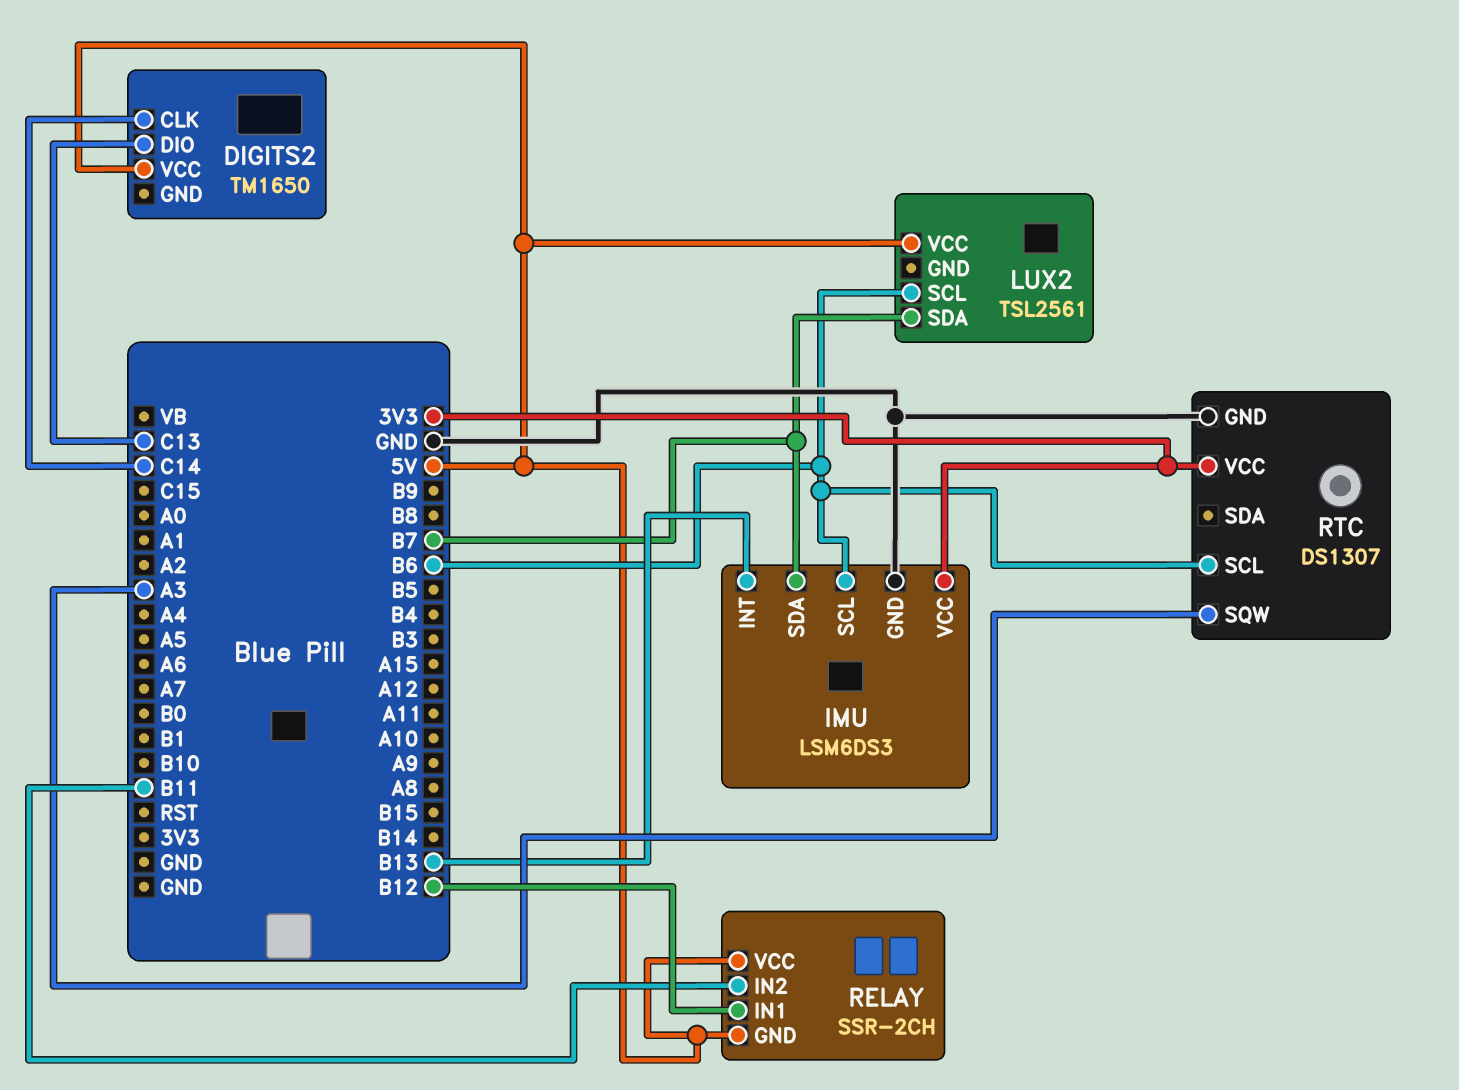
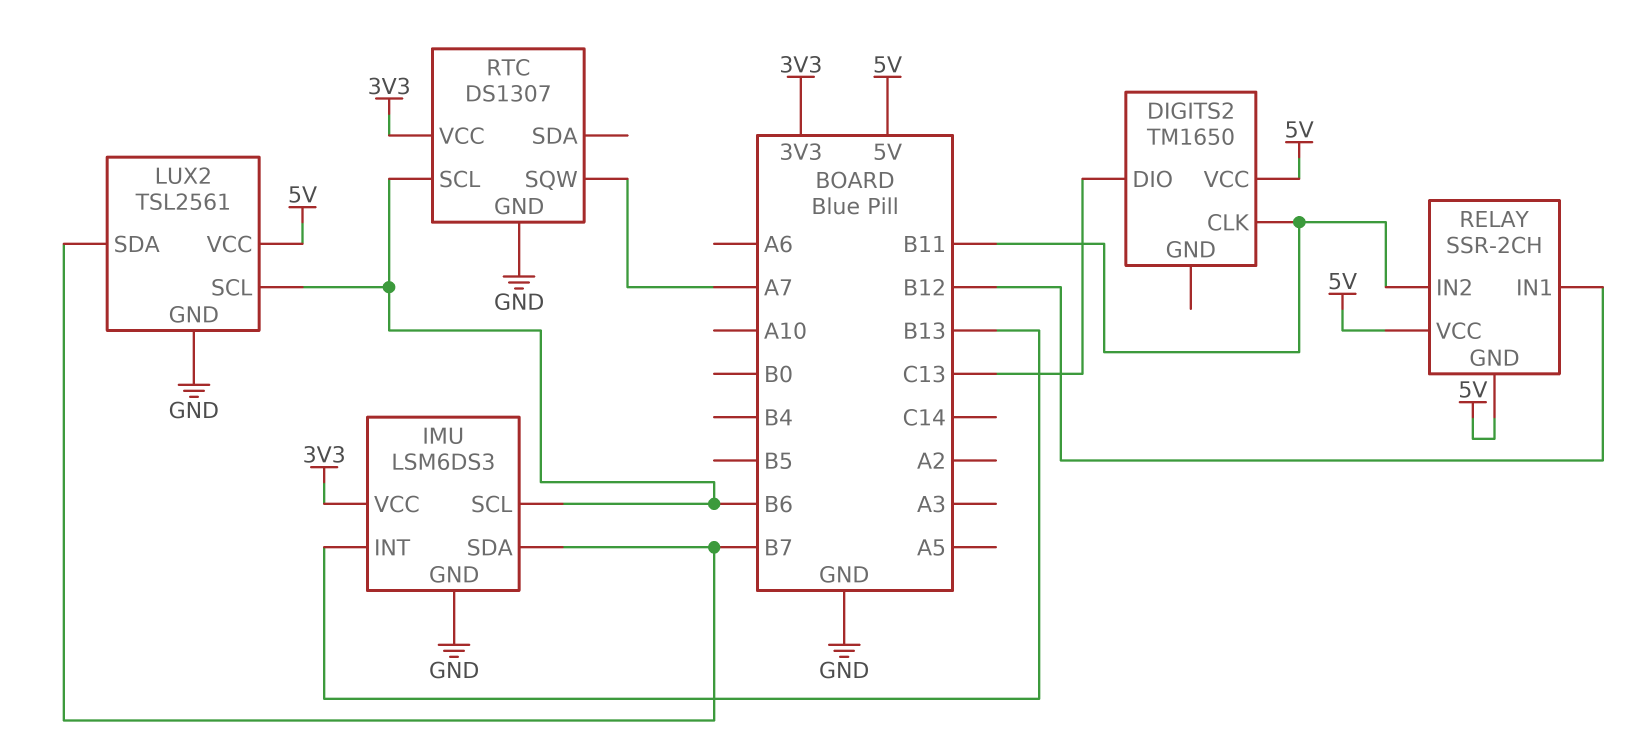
DIGITS2 pin CLK: C14 -> B11
LUX2 pin GND: none -> GND
RTC pin SQW: A3 -> A7

